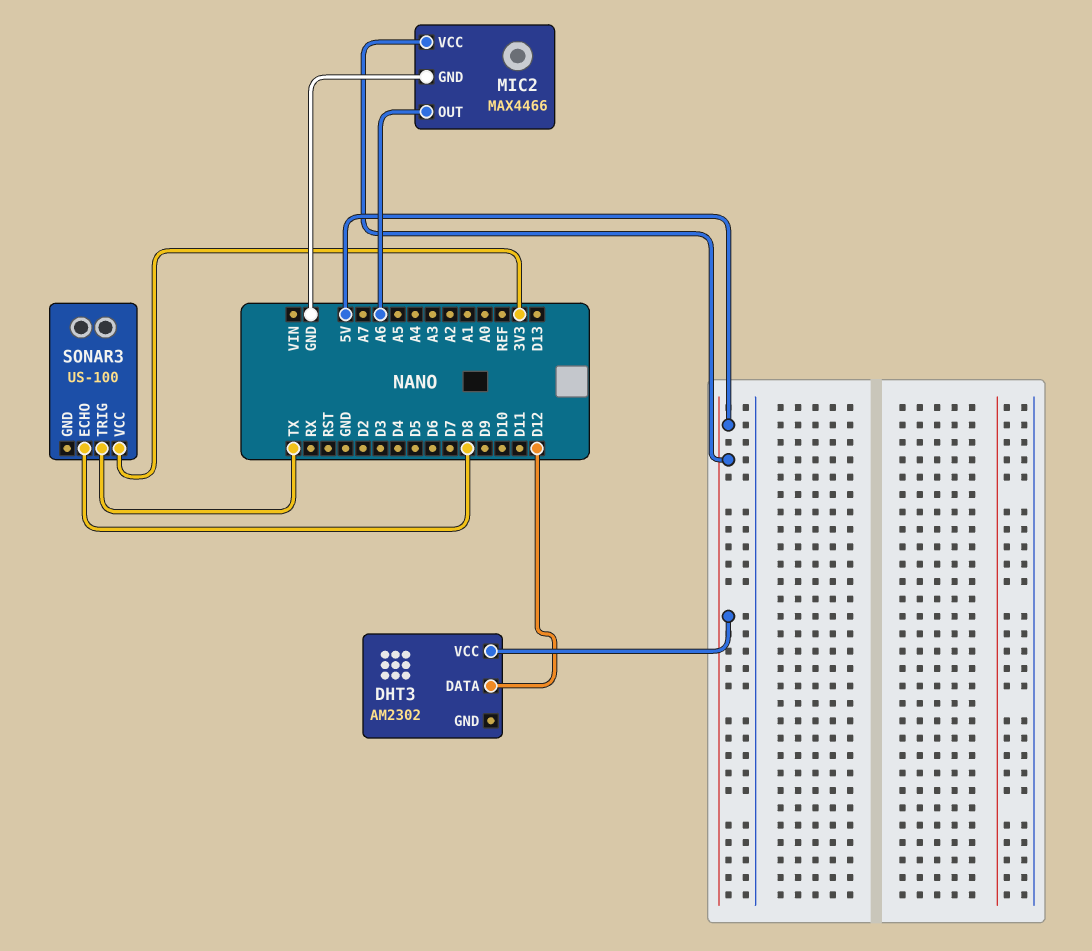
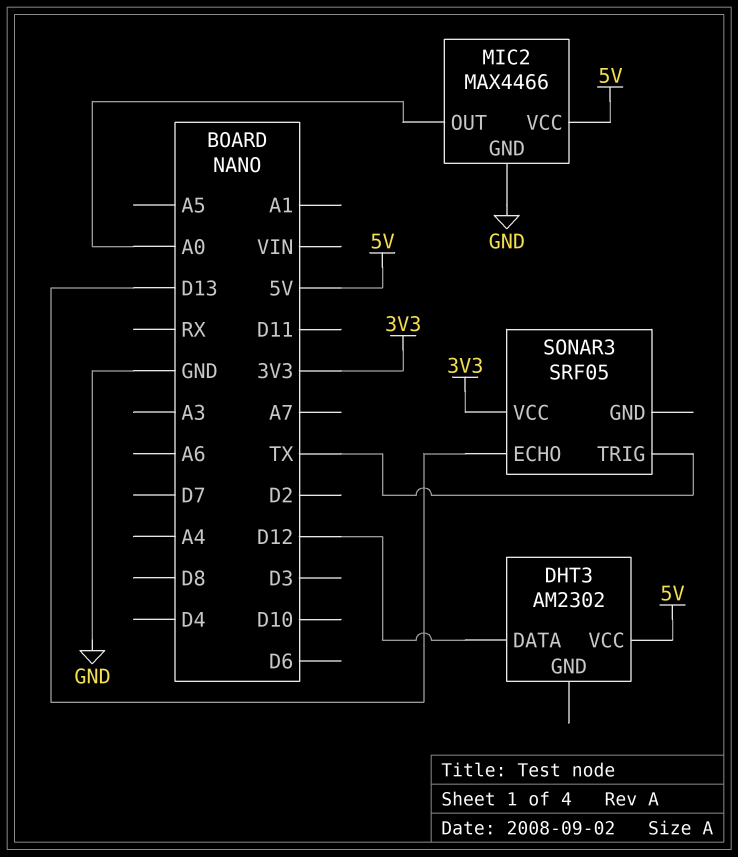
MIC2 pin OUT: A6 -> A0
SONAR3: US-100 -> SRF05
SONAR3 pin ECHO: D8 -> D13

